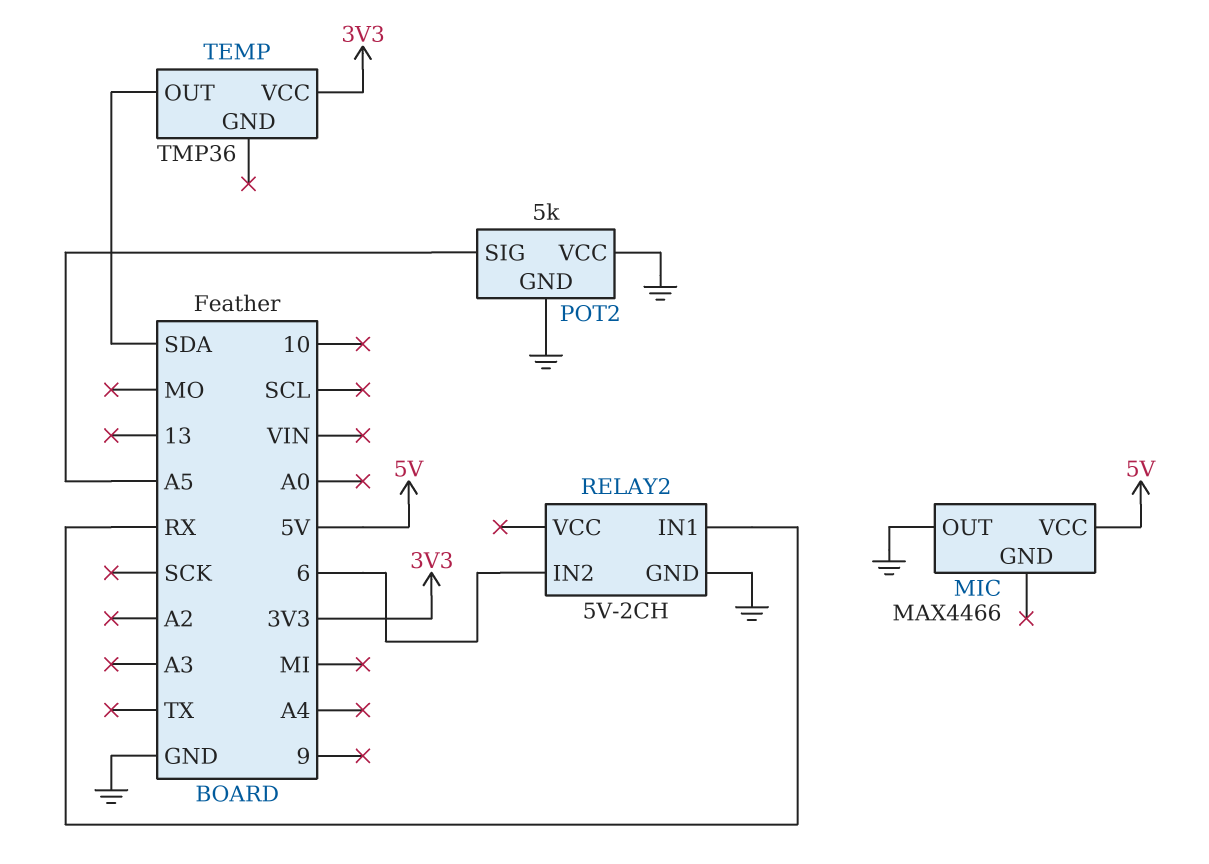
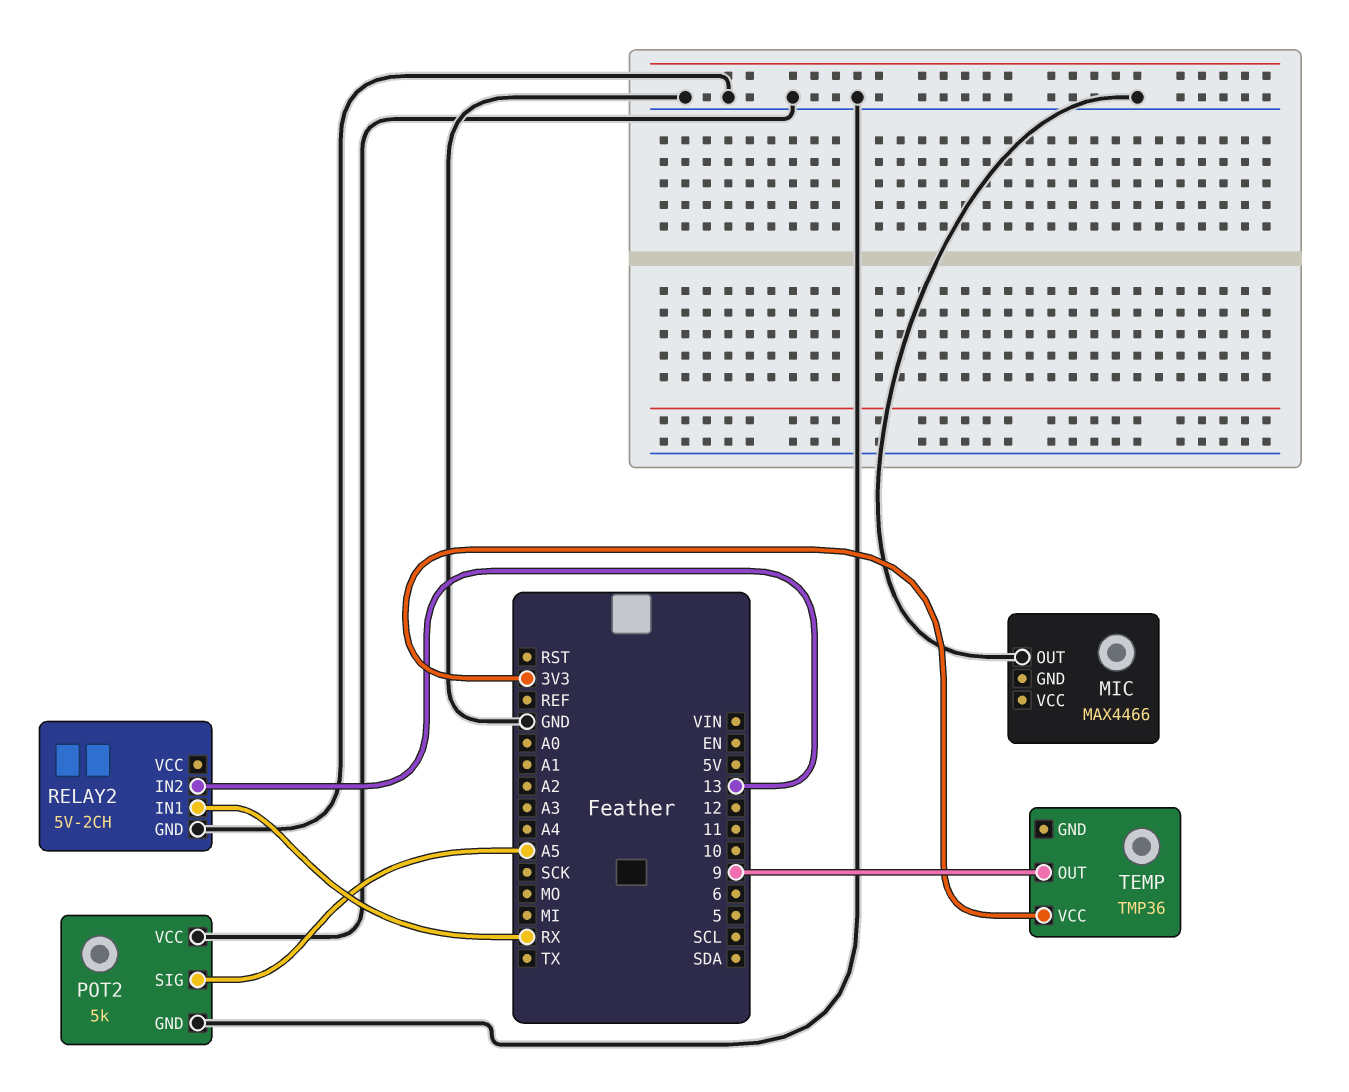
MIC pin VCC: 5V -> none
RELAY2 pin IN2: 6 -> 13
TEMP pin OUT: SDA -> 9

